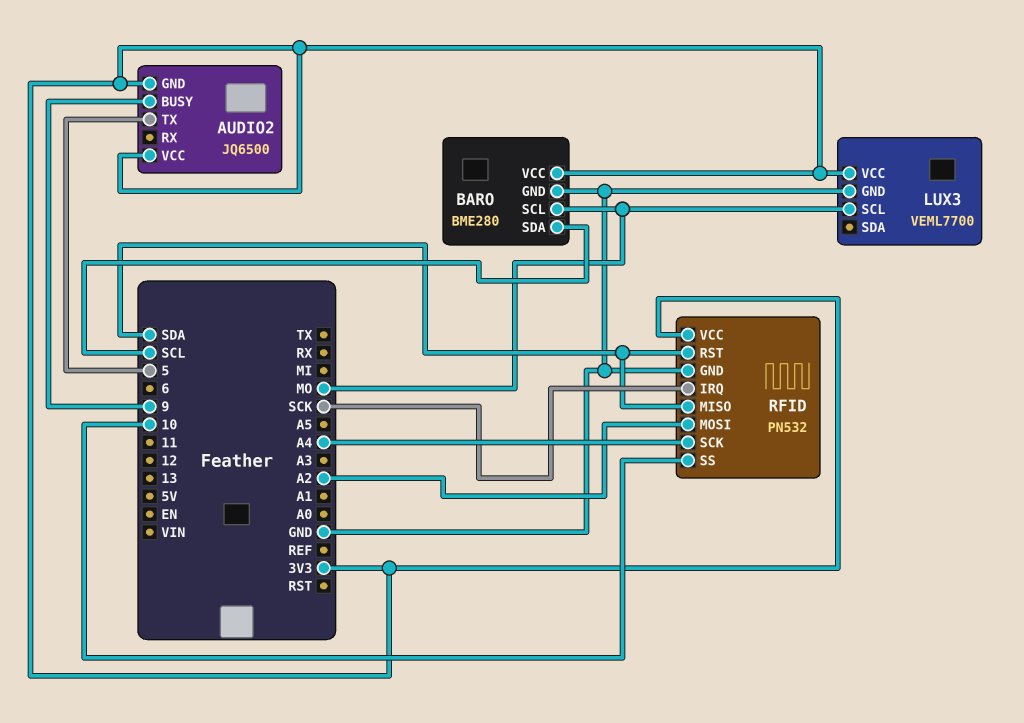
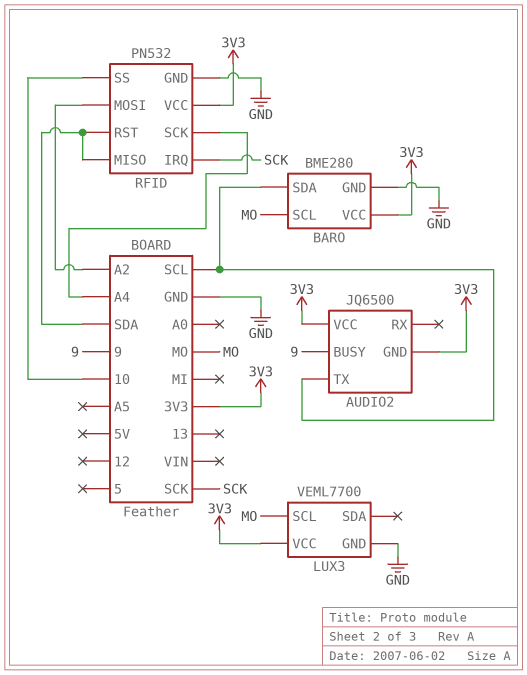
AUDIO2 pin TX: 5 -> SCL

